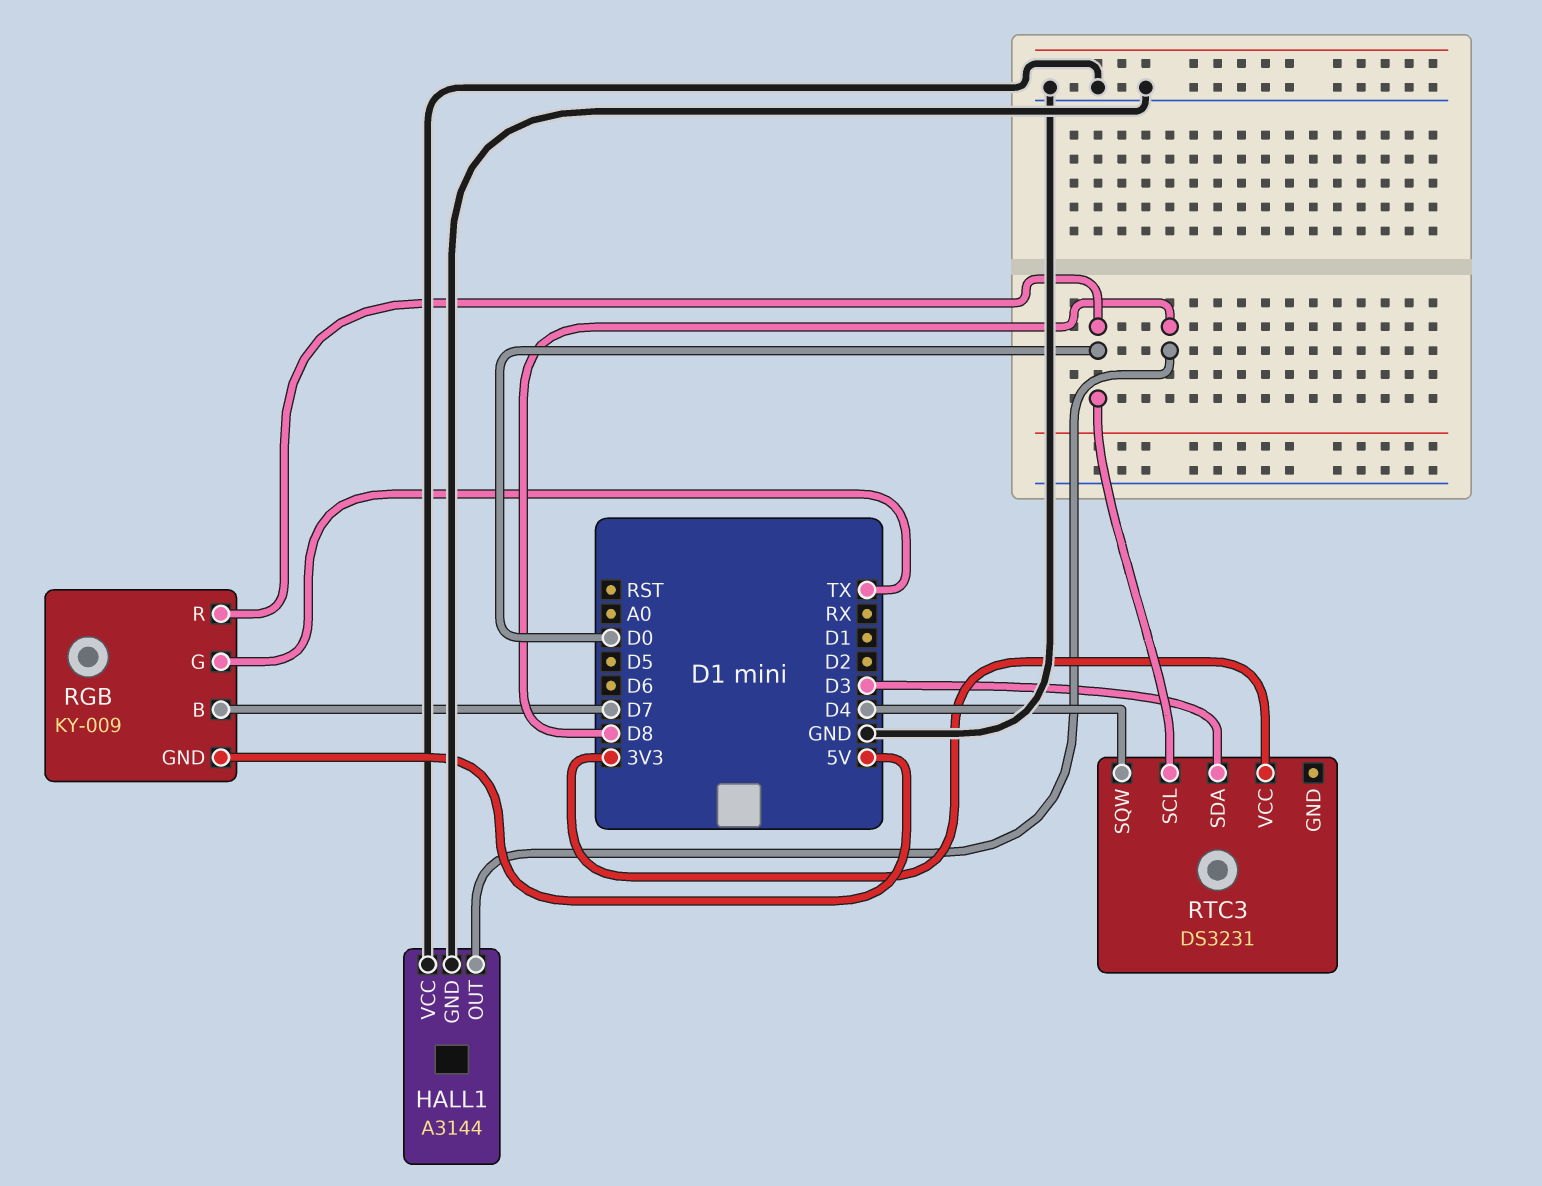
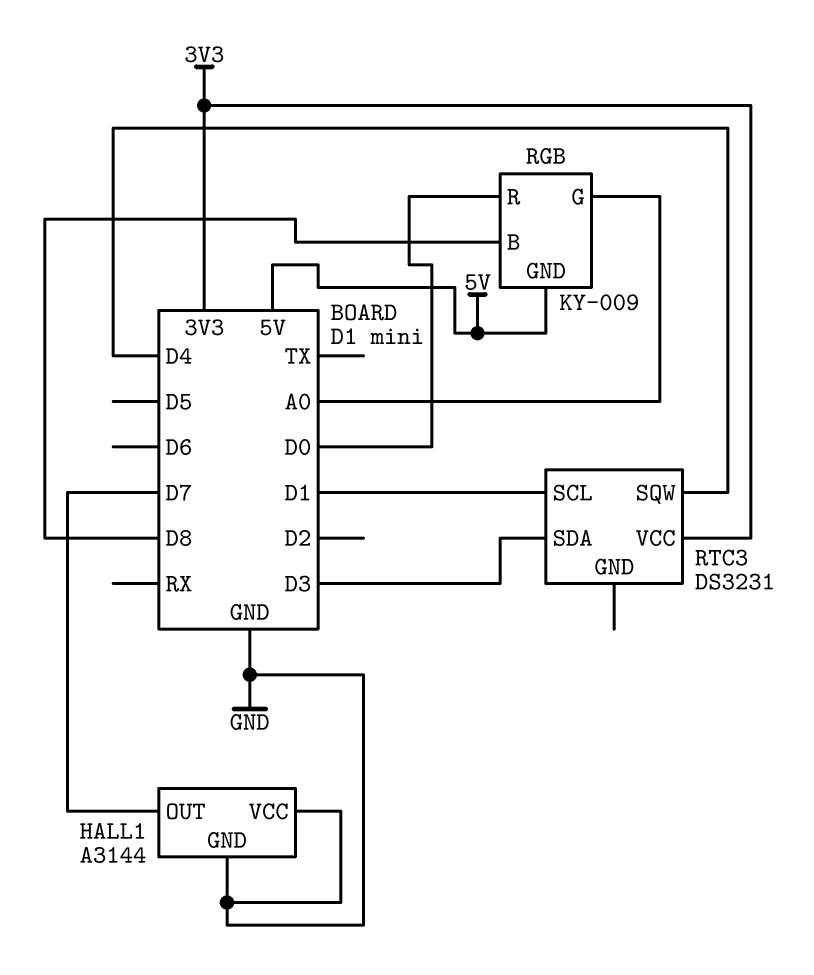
HALL1 pin OUT: D8 -> D7
RGB pin B: D7 -> D8
RGB pin G: TX -> A0
RTC3 pin SCL: D0 -> D1

